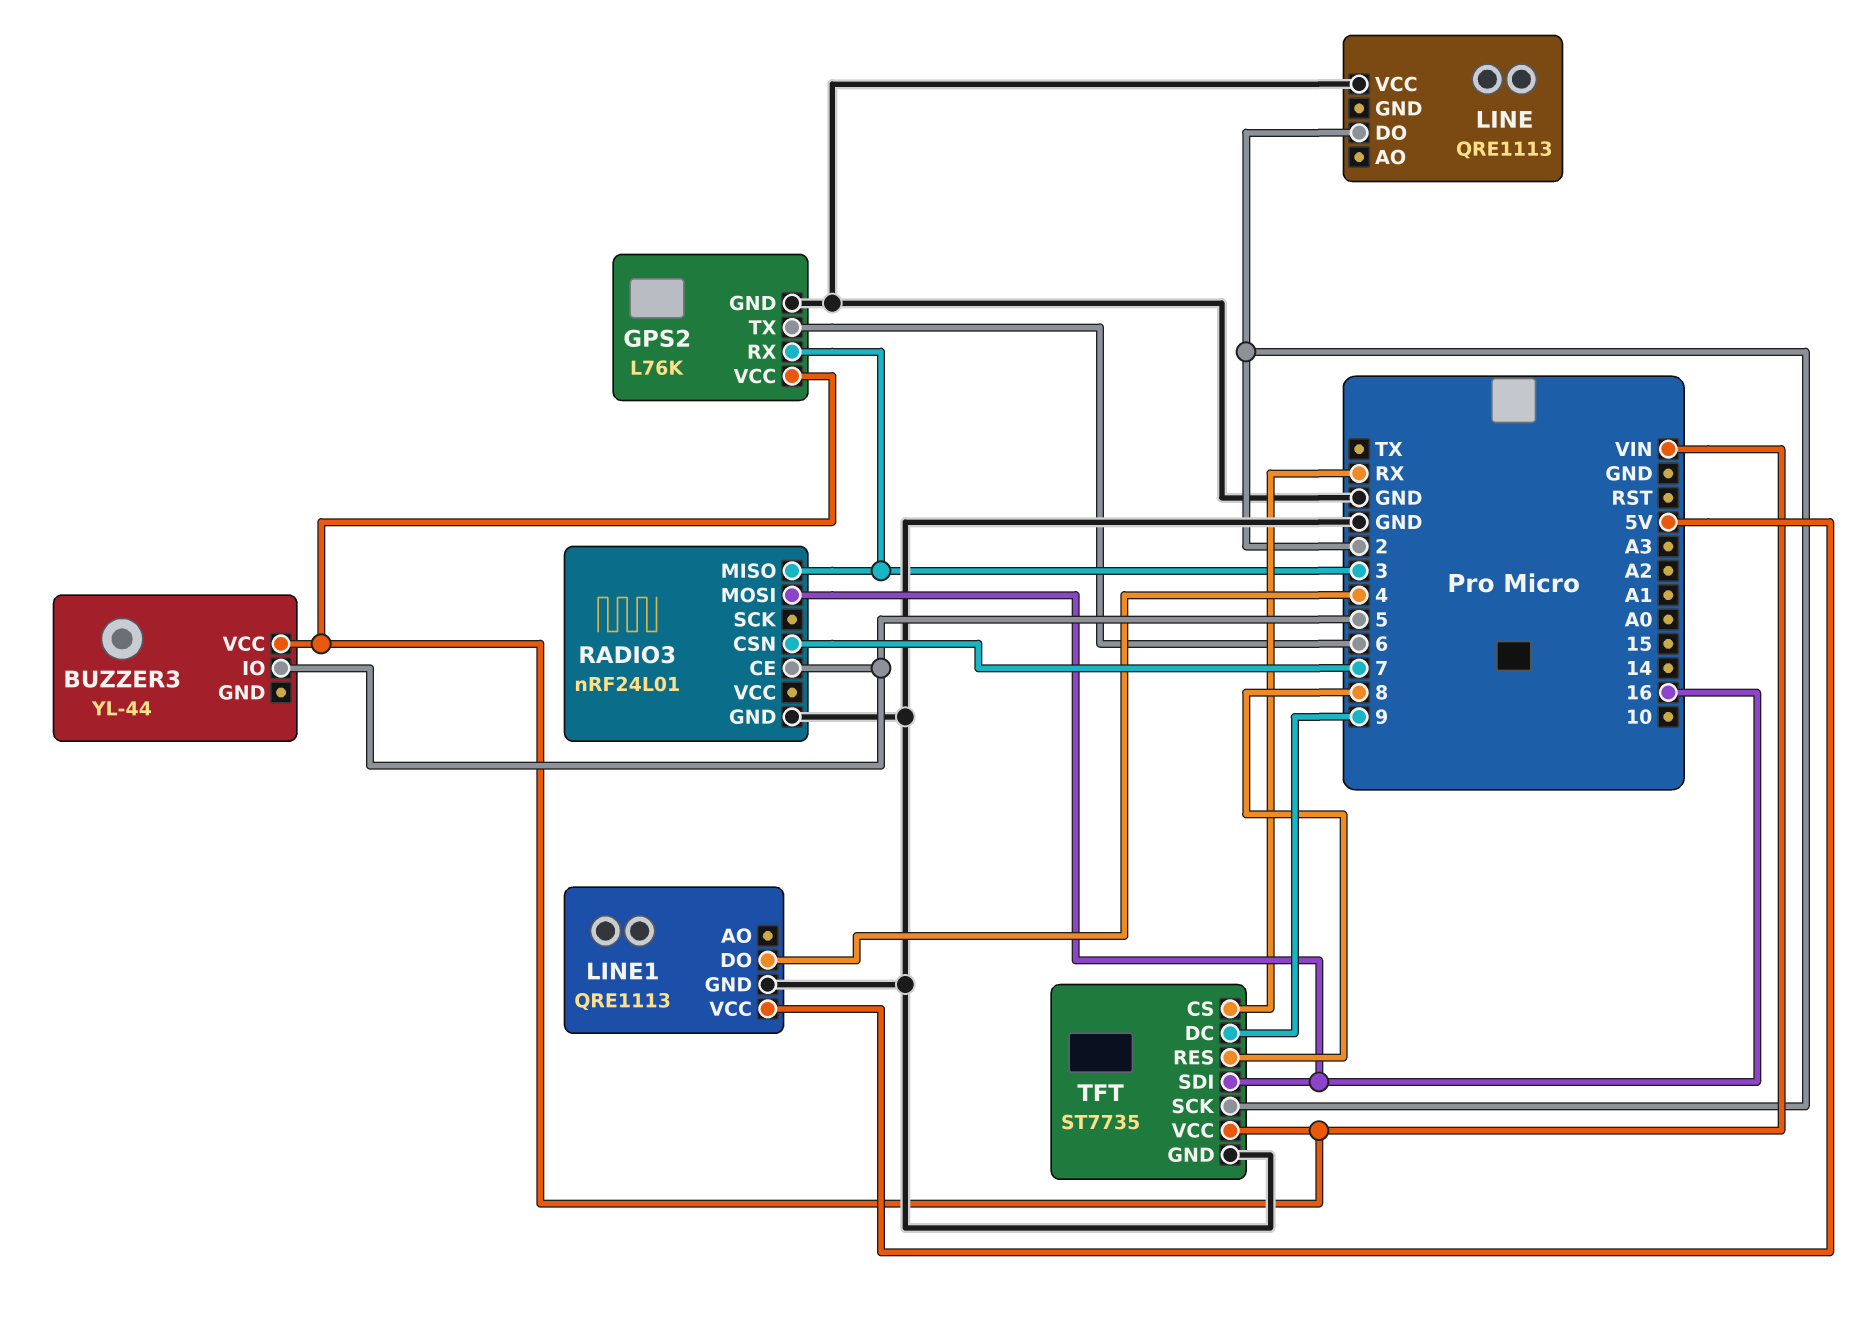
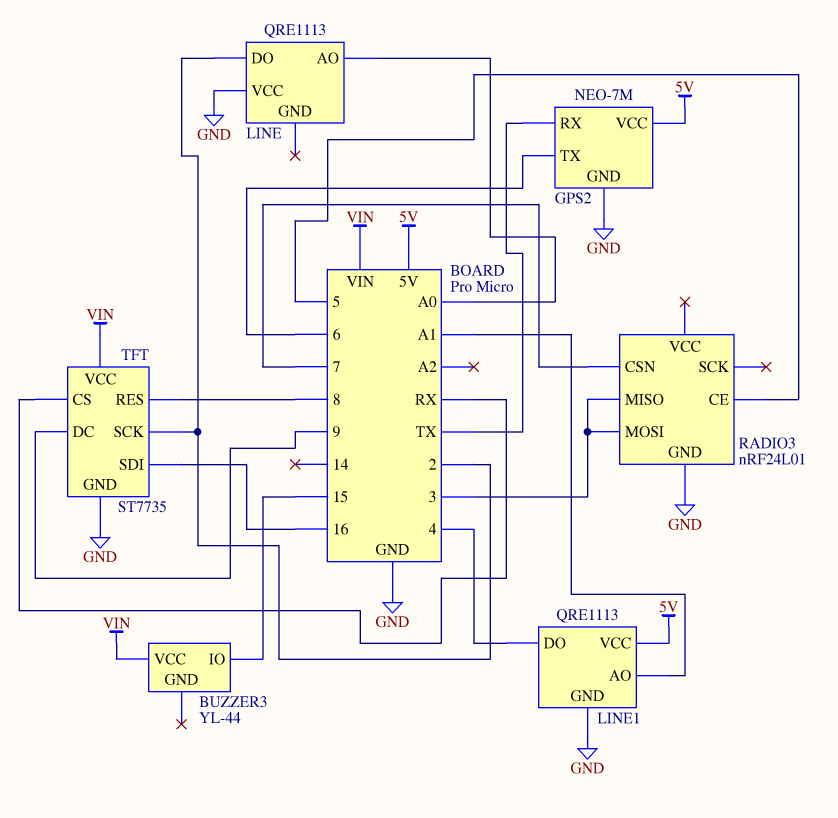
BUZZER3 pin IO: 5 -> 15
GPS2: L76K -> NEO-7M
GPS2 pin RX: 3 -> TX
GPS2 pin VCC: VIN -> 5V
LINE pin AO: none -> A0
LINE1 pin AO: none -> A1
RADIO3 pin MOSI: 16 -> 3

